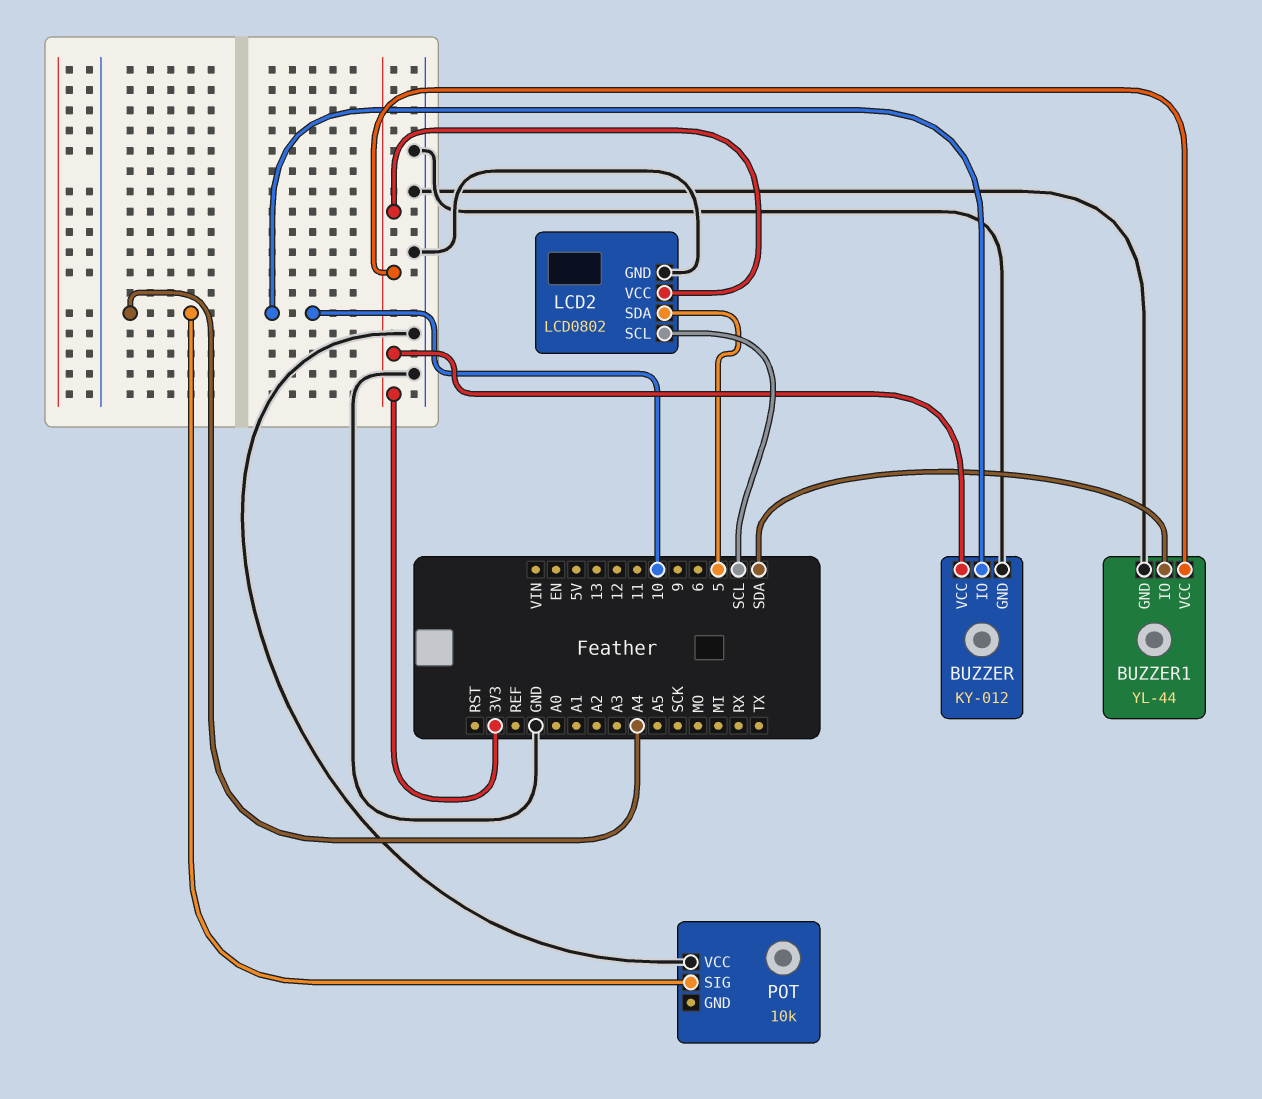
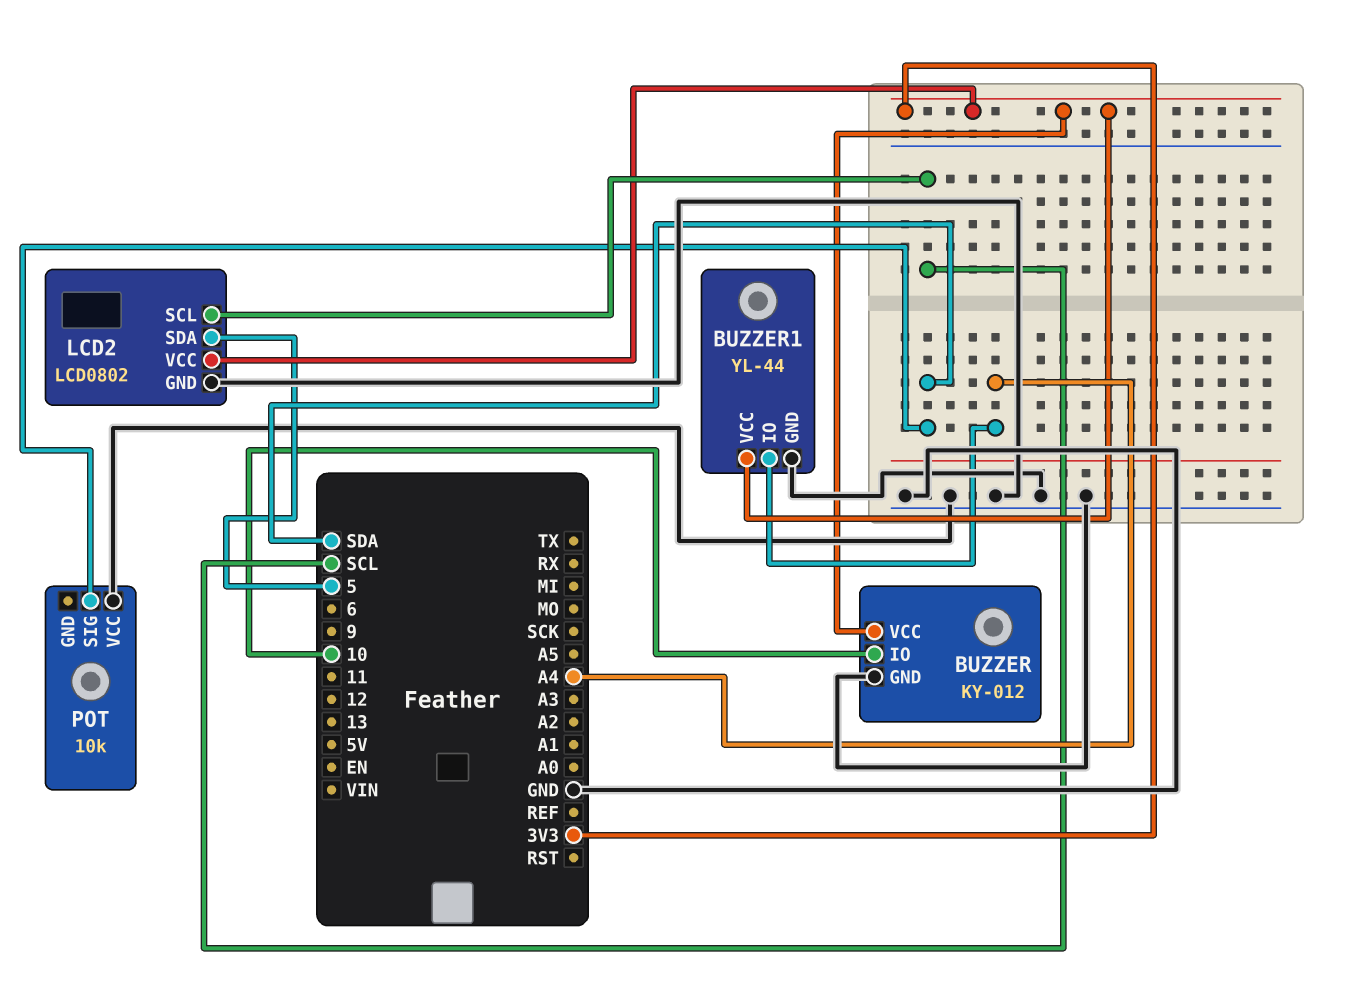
BUZZER1 pin IO: SDA -> A4
POT pin SIG: A4 -> SDA

